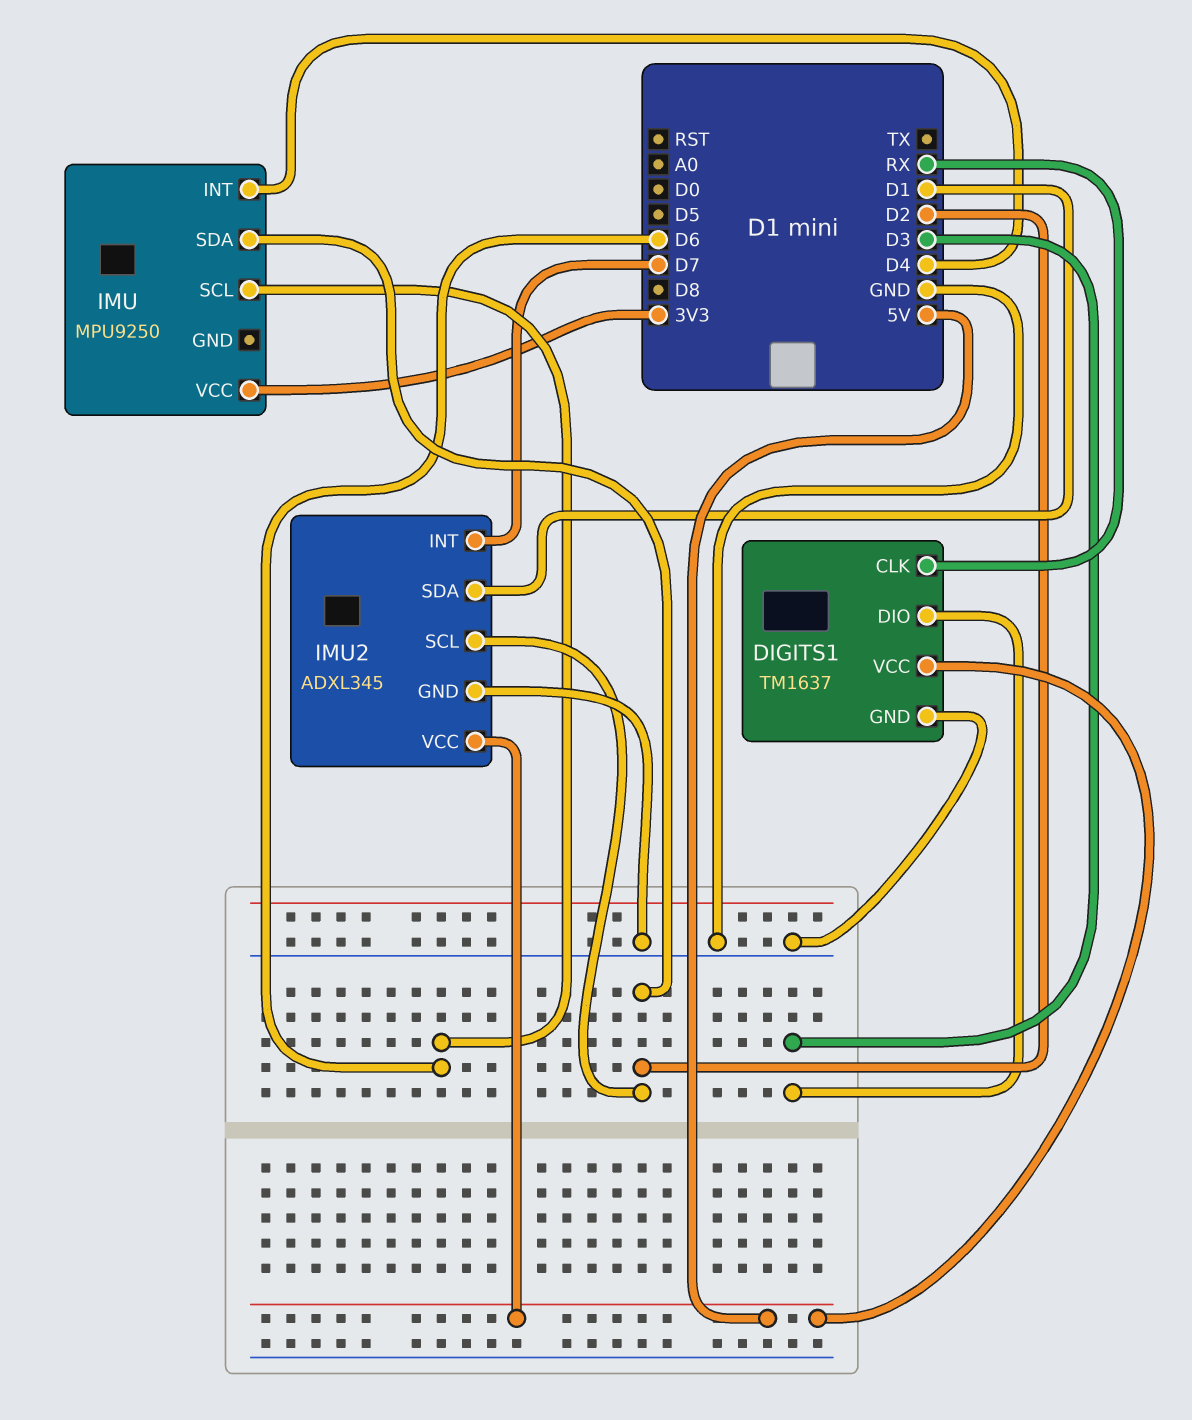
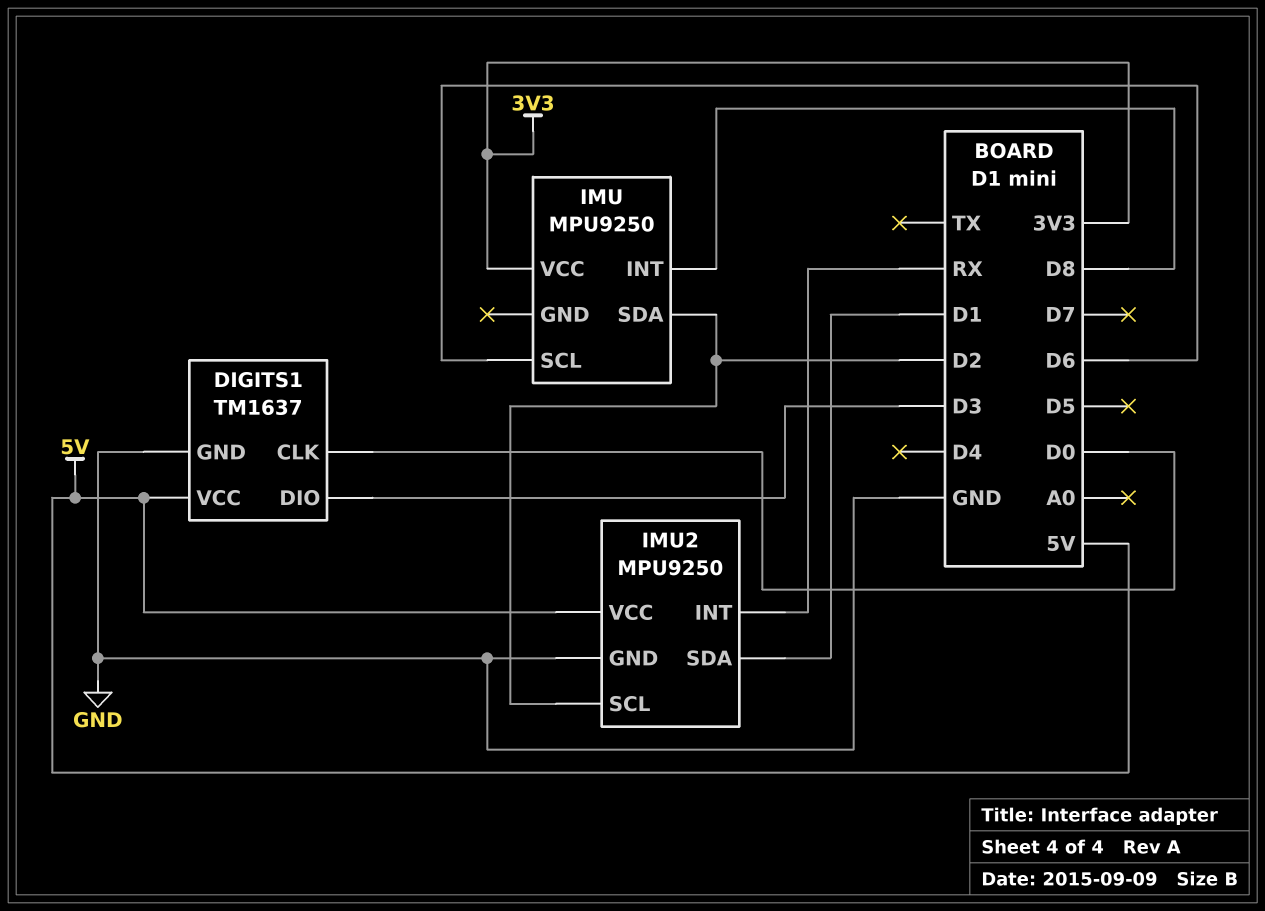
DIGITS1 pin CLK: RX -> D0
IMU pin INT: D4 -> D8
IMU2: ADXL345 -> MPU9250
IMU2 pin INT: D7 -> RX

